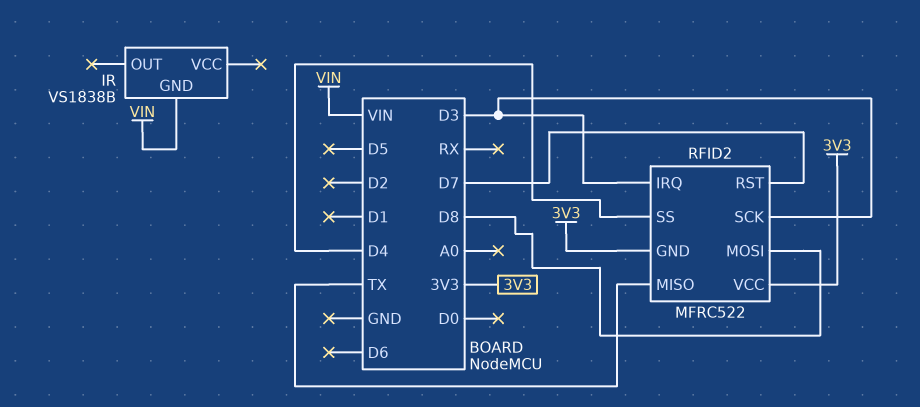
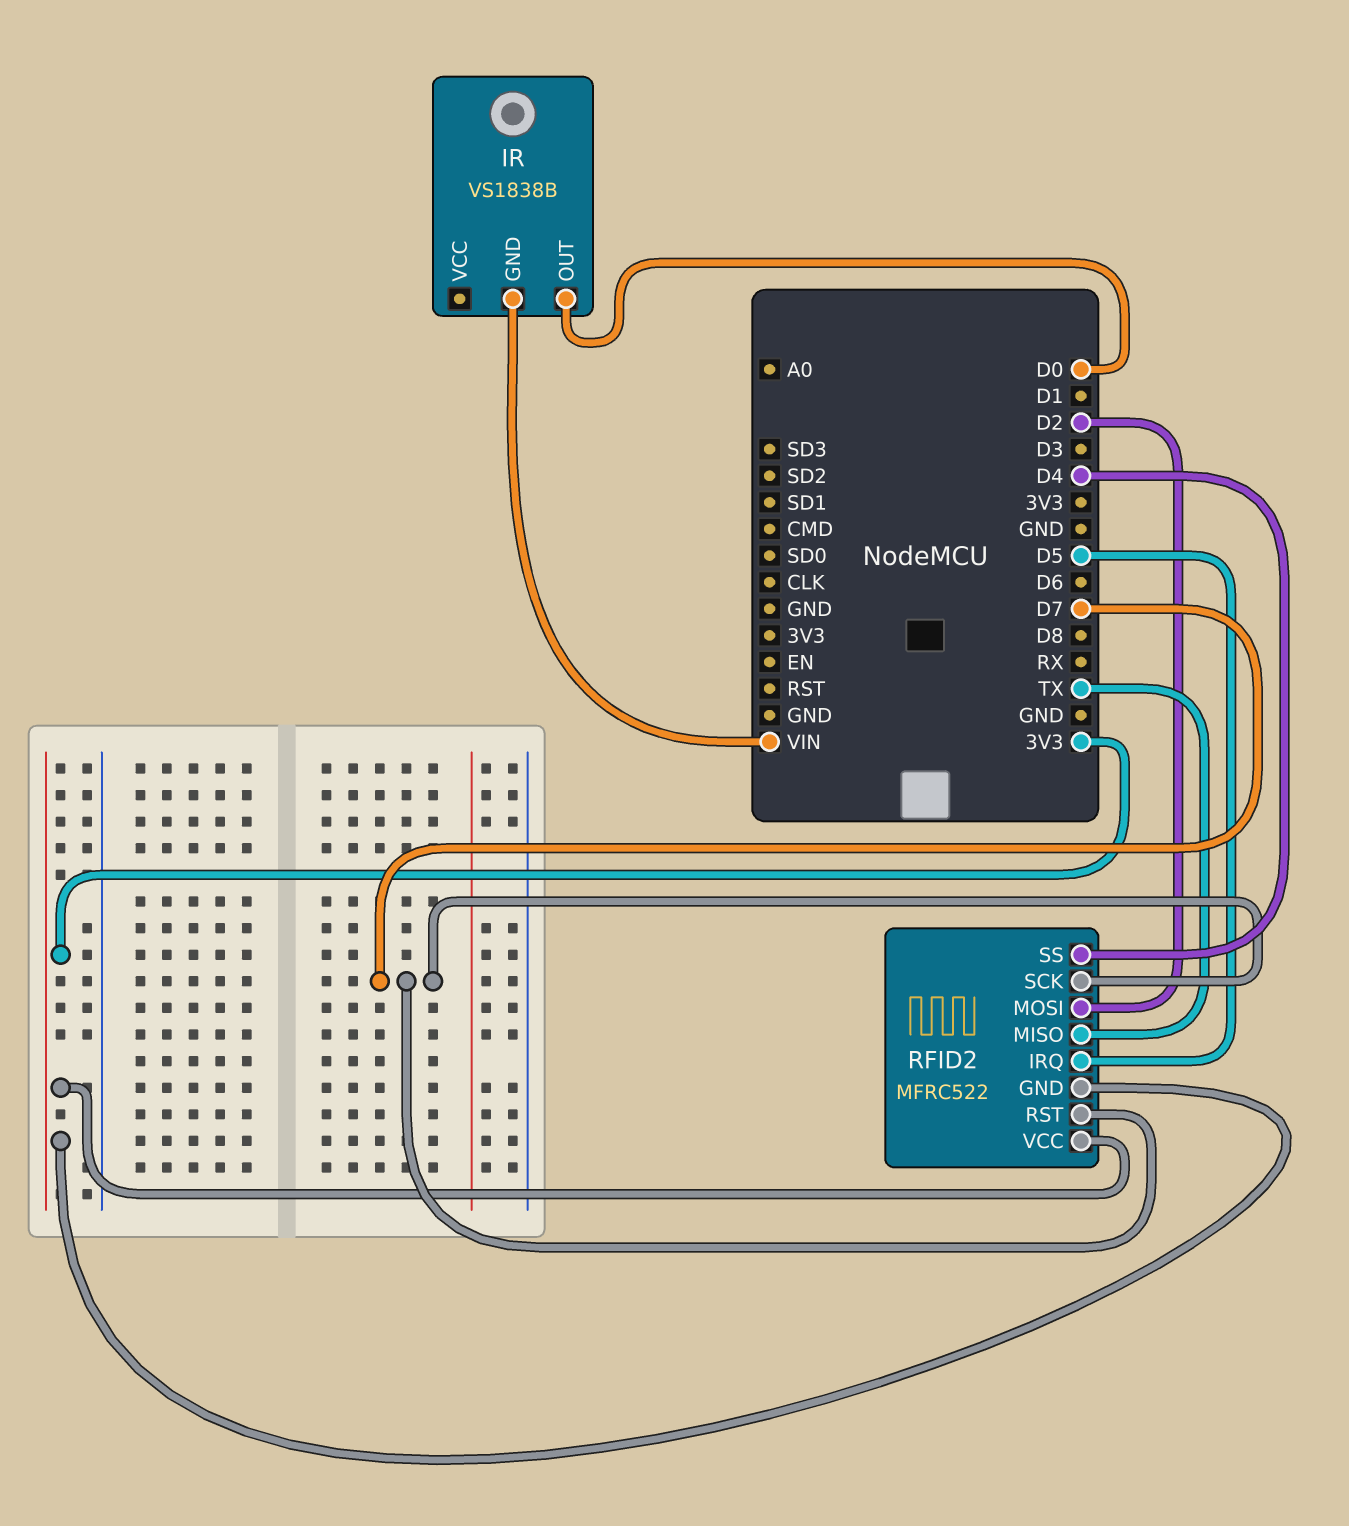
IR pin OUT: none -> D0
RFID2 pin IRQ: D3 -> D5
RFID2 pin MOSI: D8 -> D2
RFID2 pin SCK: D3 -> D7

